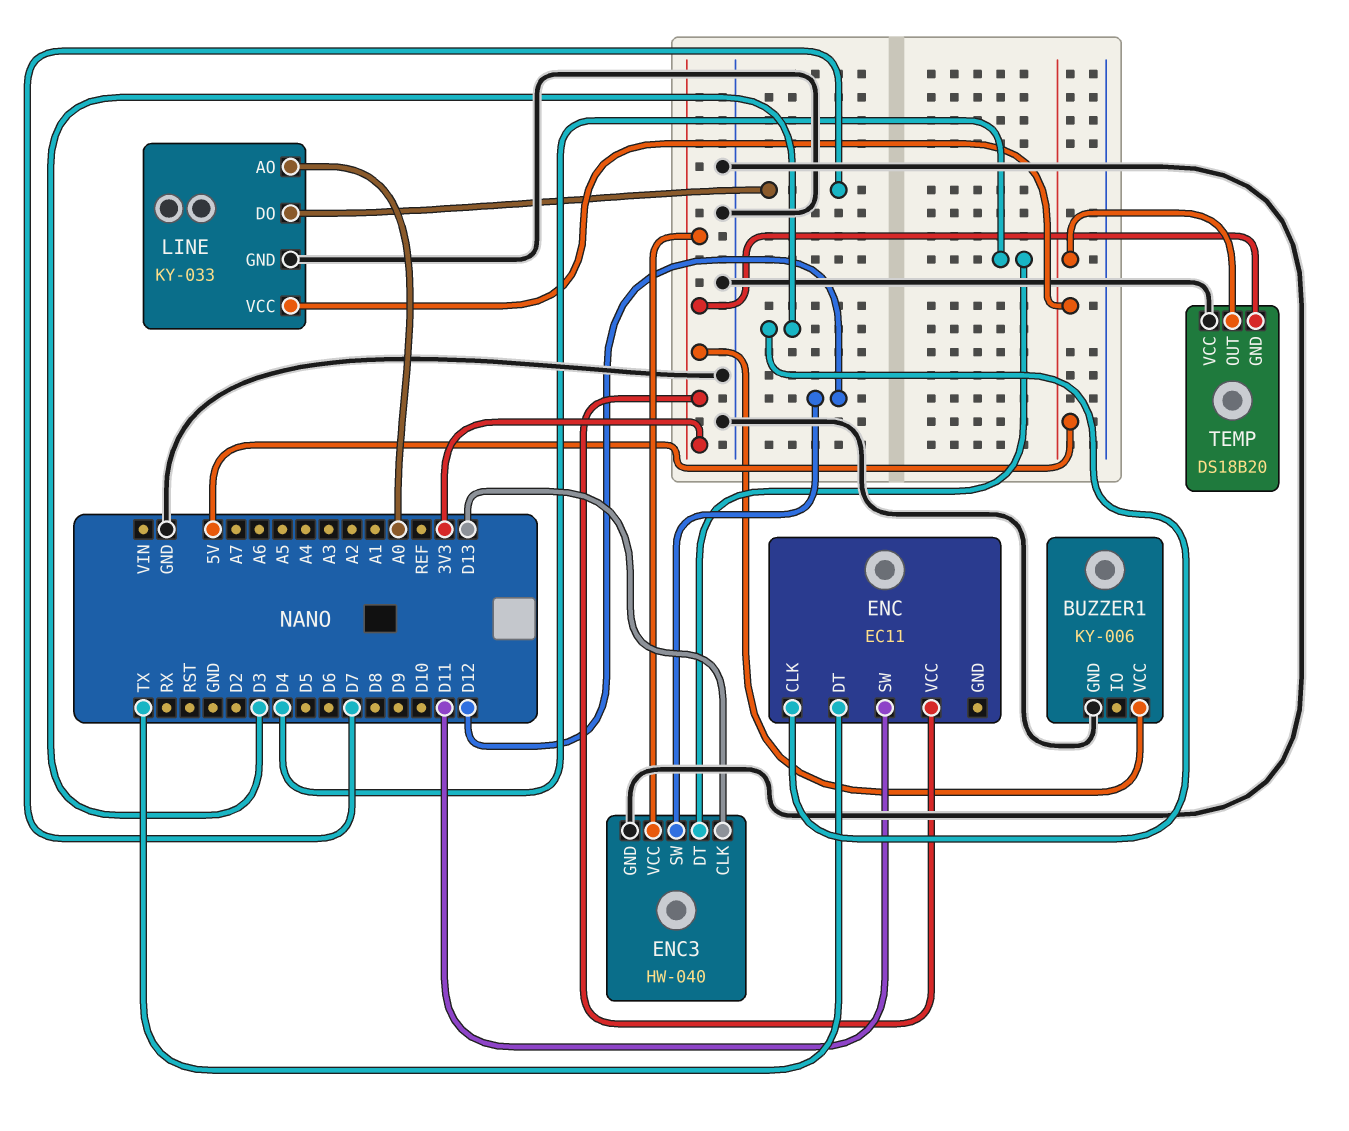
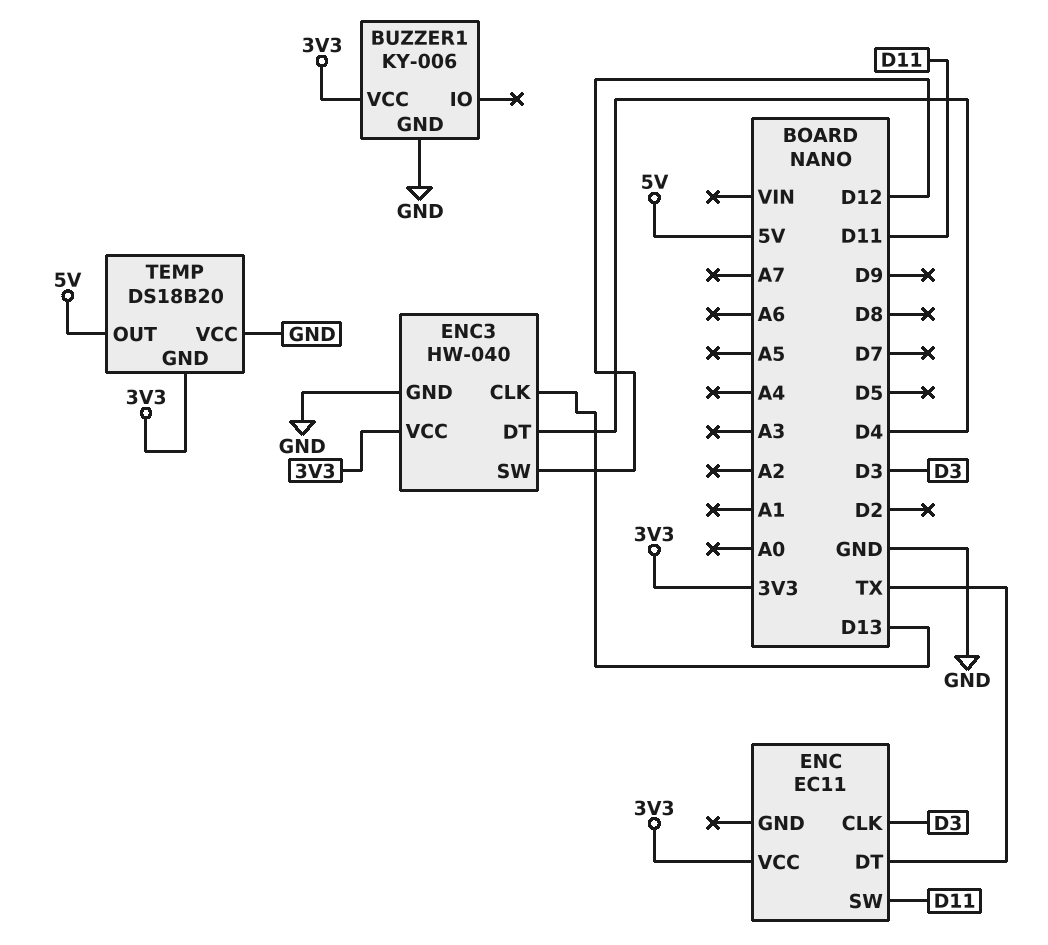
LINE: KY-033 -> none
LINE pin AO: A0 -> none
LINE pin DO: D7 -> none
LINE pin GND: GND -> none
LINE pin VCC: 5V -> none

